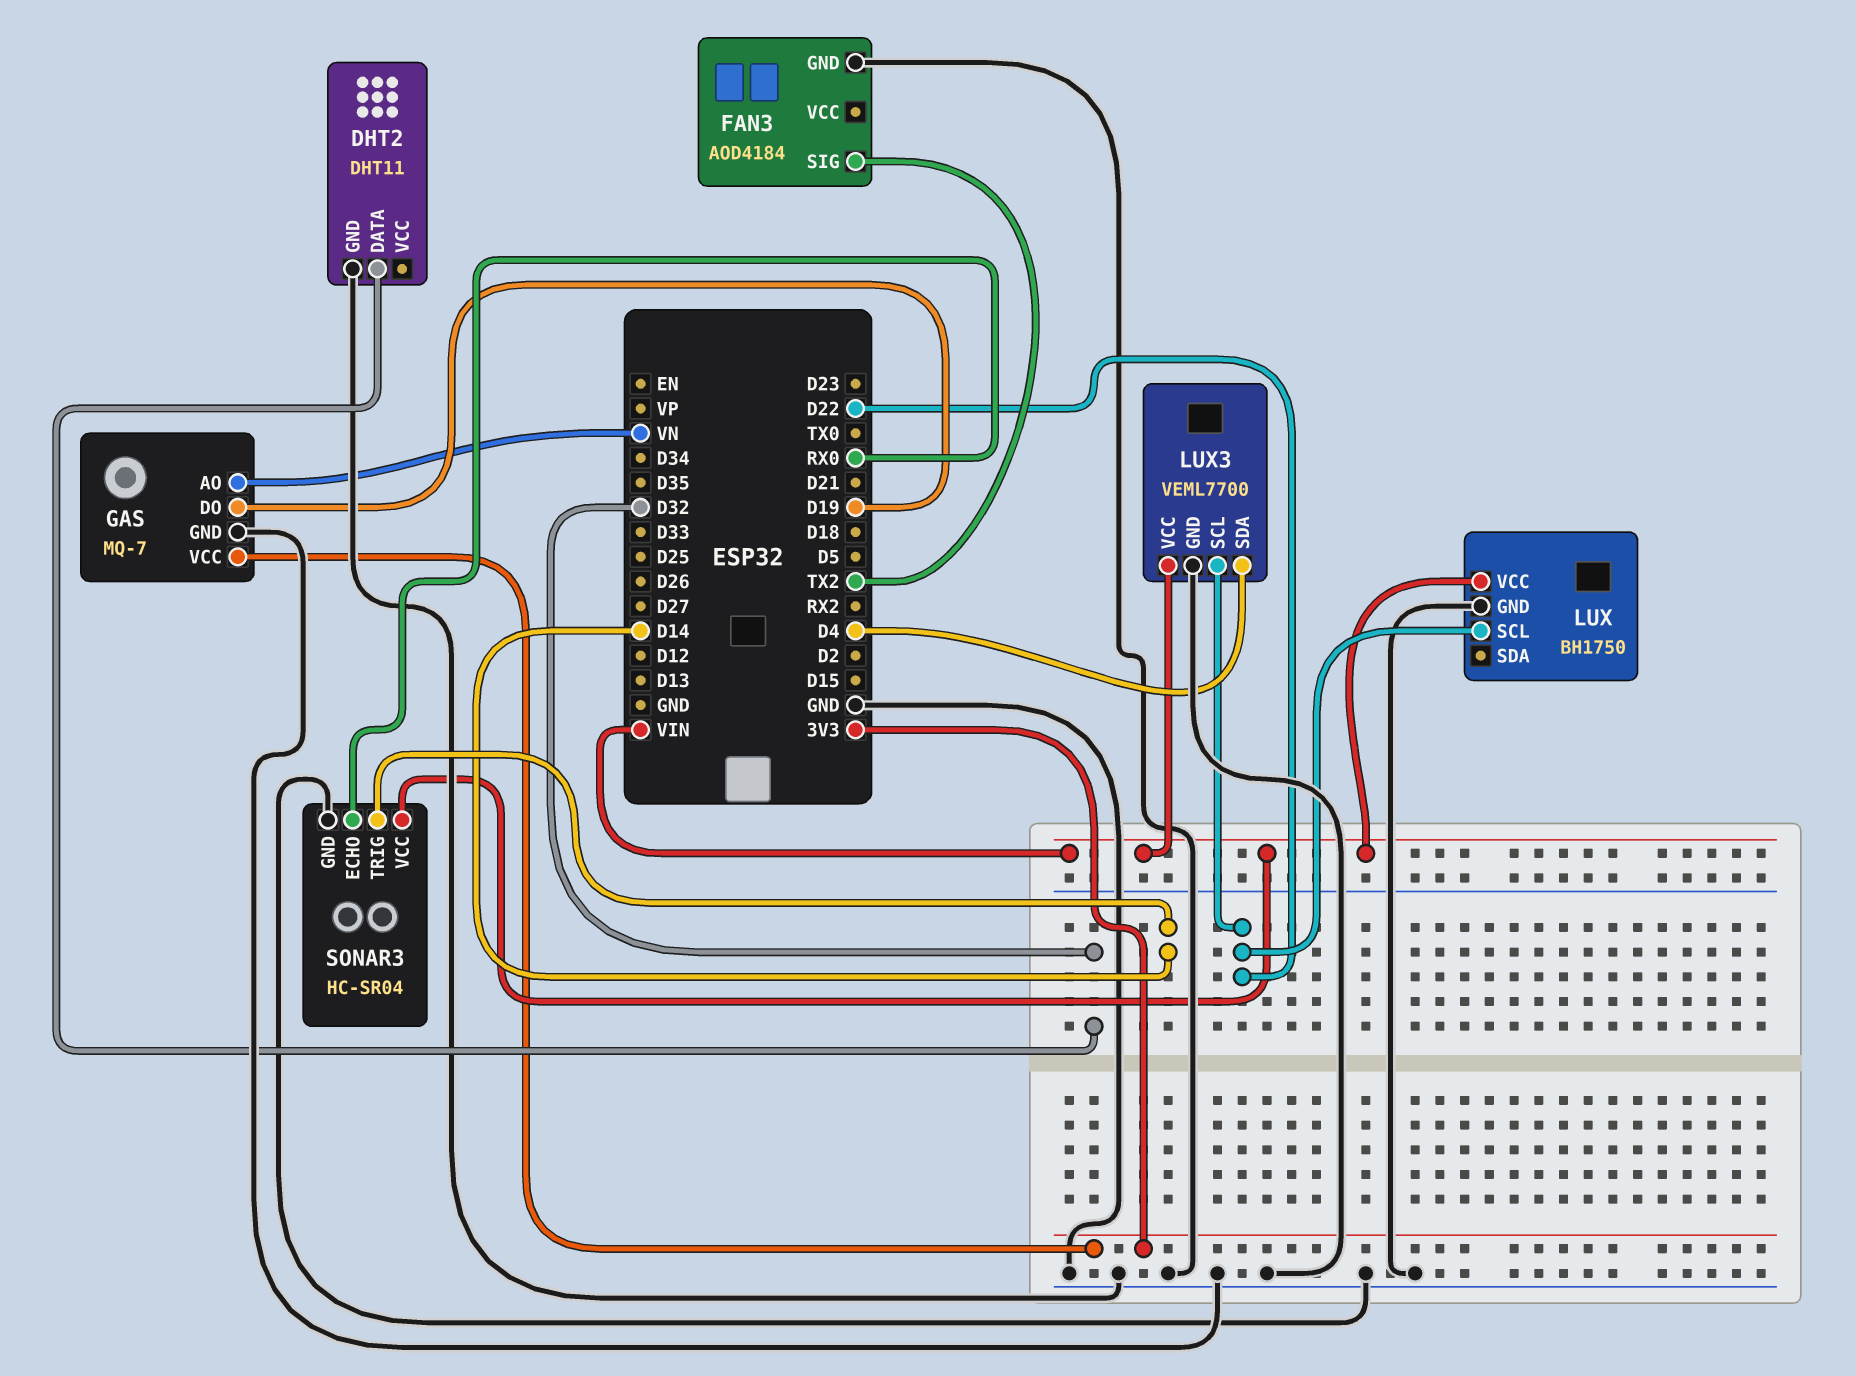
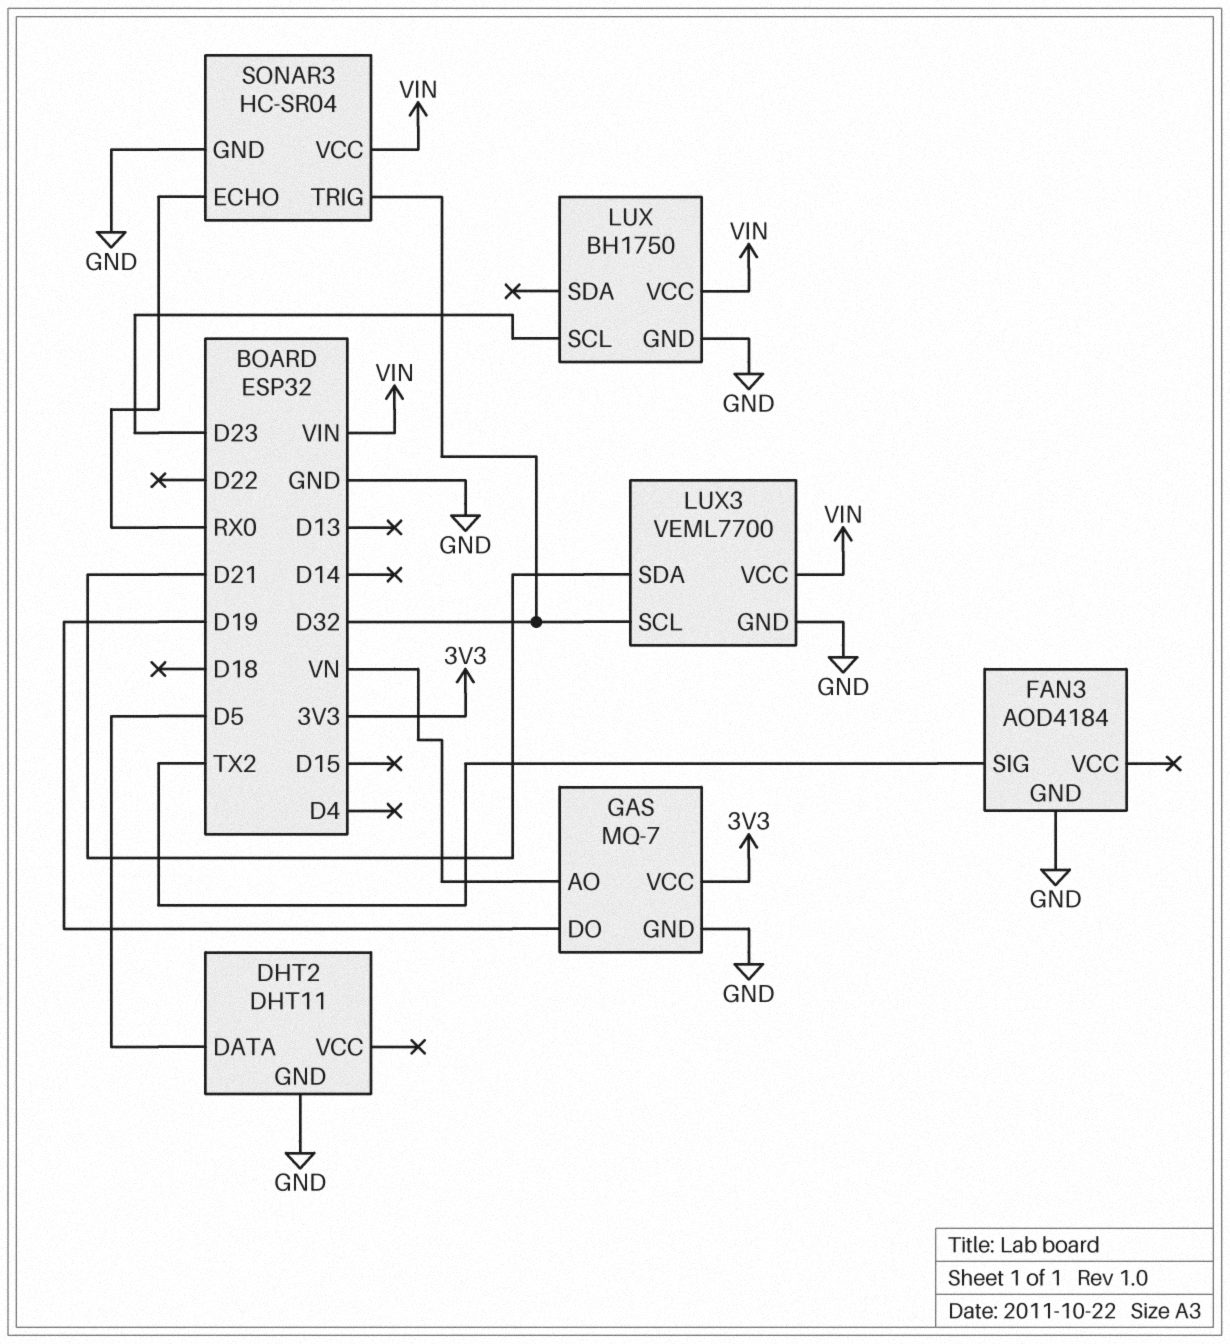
DHT2 pin DATA: D32 -> D5
LUX pin SCL: D22 -> D23
LUX3 pin SCL: D22 -> D32
LUX3 pin SDA: D4 -> D21
SONAR3 pin TRIG: D14 -> D32

